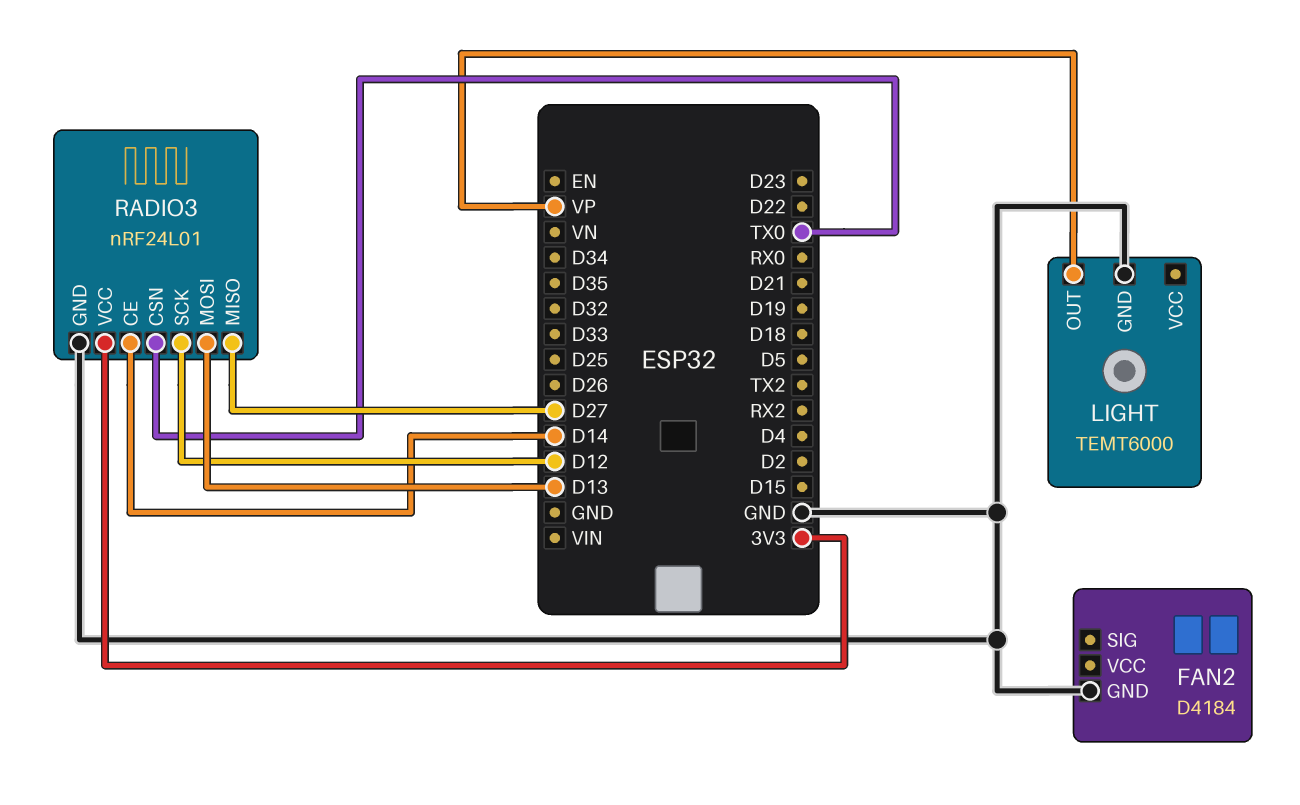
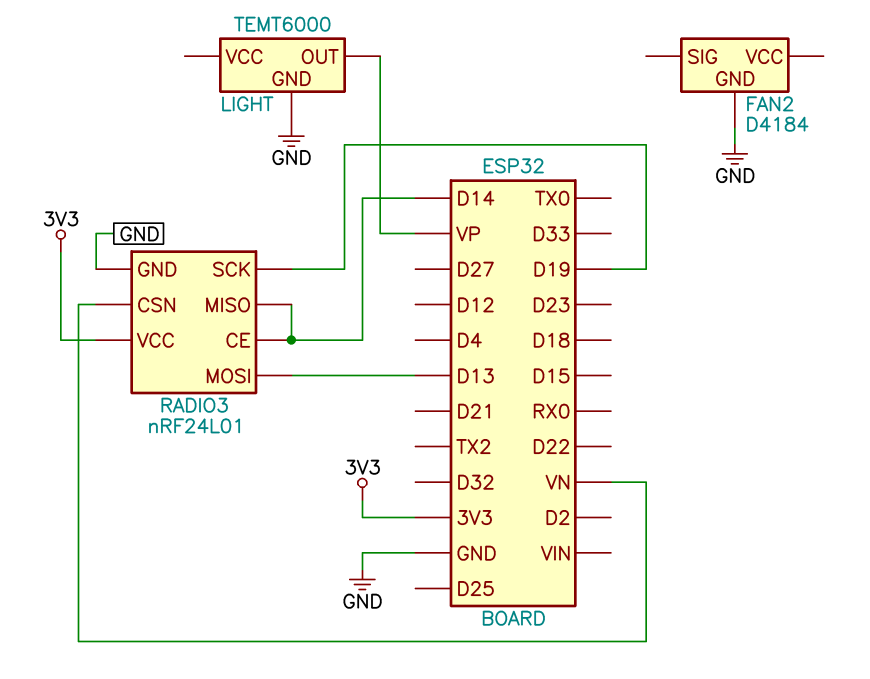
RADIO3 pin CSN: TX0 -> VN
RADIO3 pin MISO: D27 -> D14
RADIO3 pin SCK: D12 -> D19

